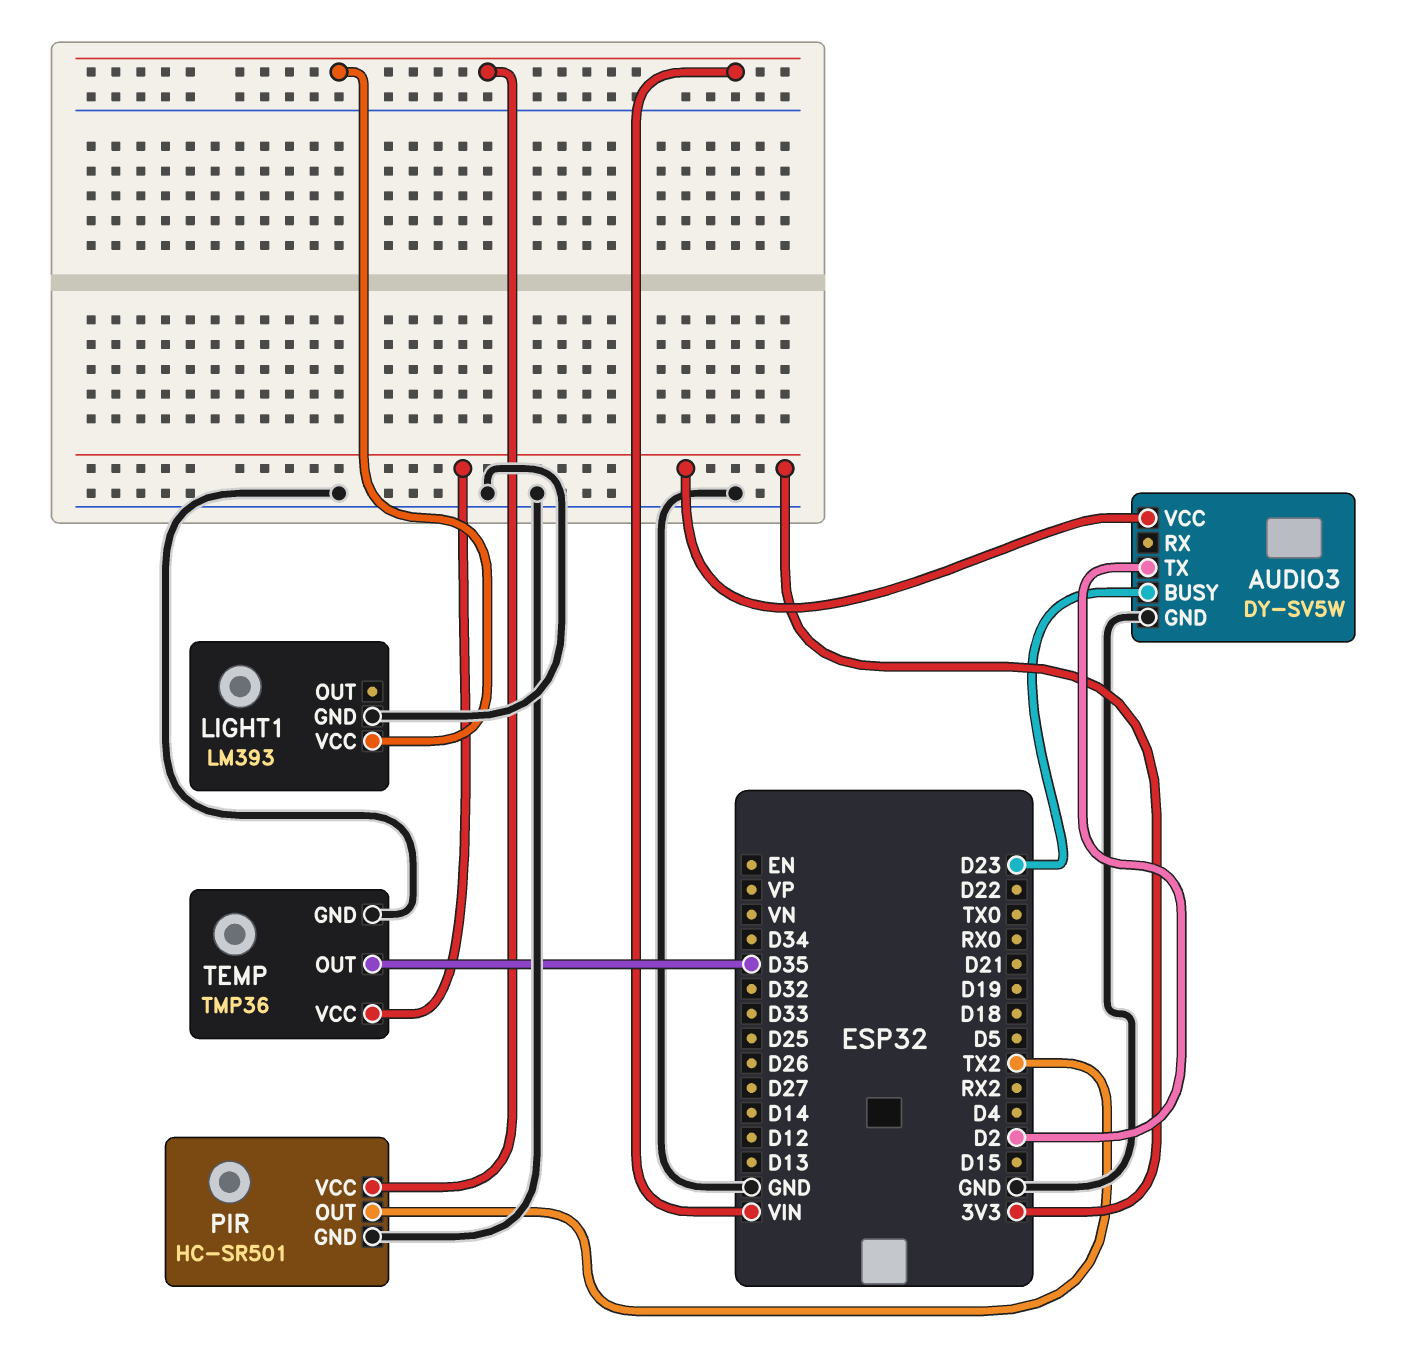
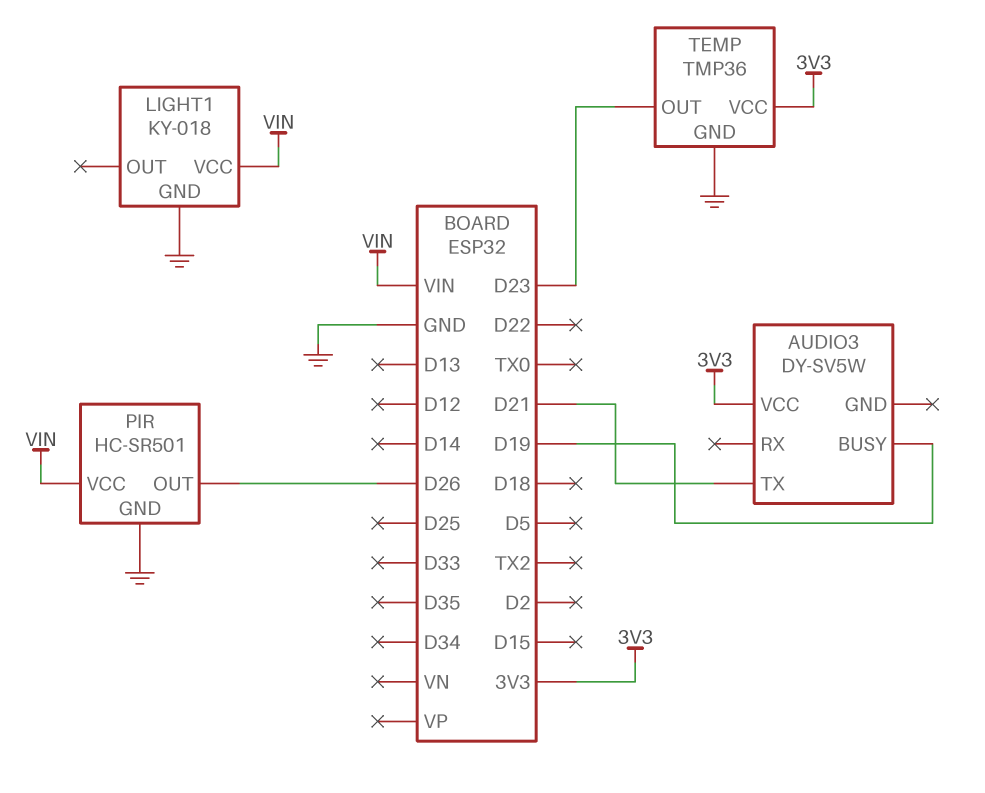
AUDIO3 pin BUSY: D23 -> D19
AUDIO3 pin GND: GND -> none
AUDIO3 pin TX: D2 -> D21
LIGHT1: LM393 -> KY-018
PIR pin OUT: TX2 -> D26
TEMP pin OUT: D35 -> D23

